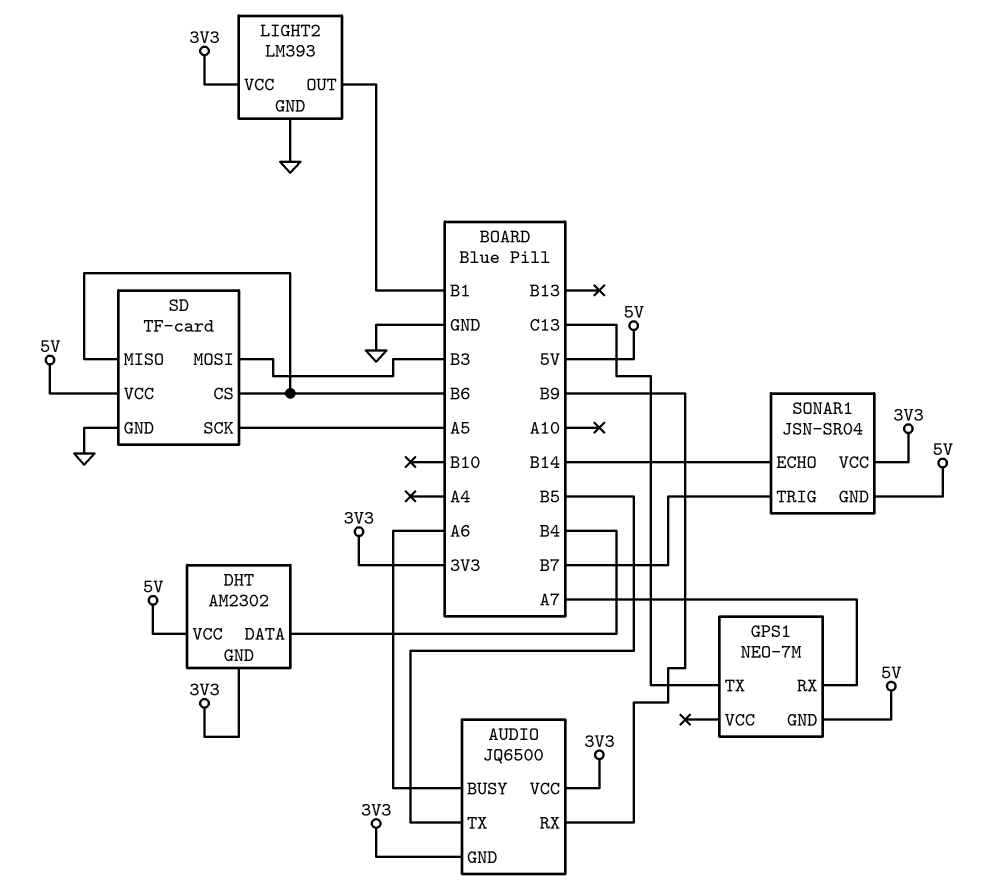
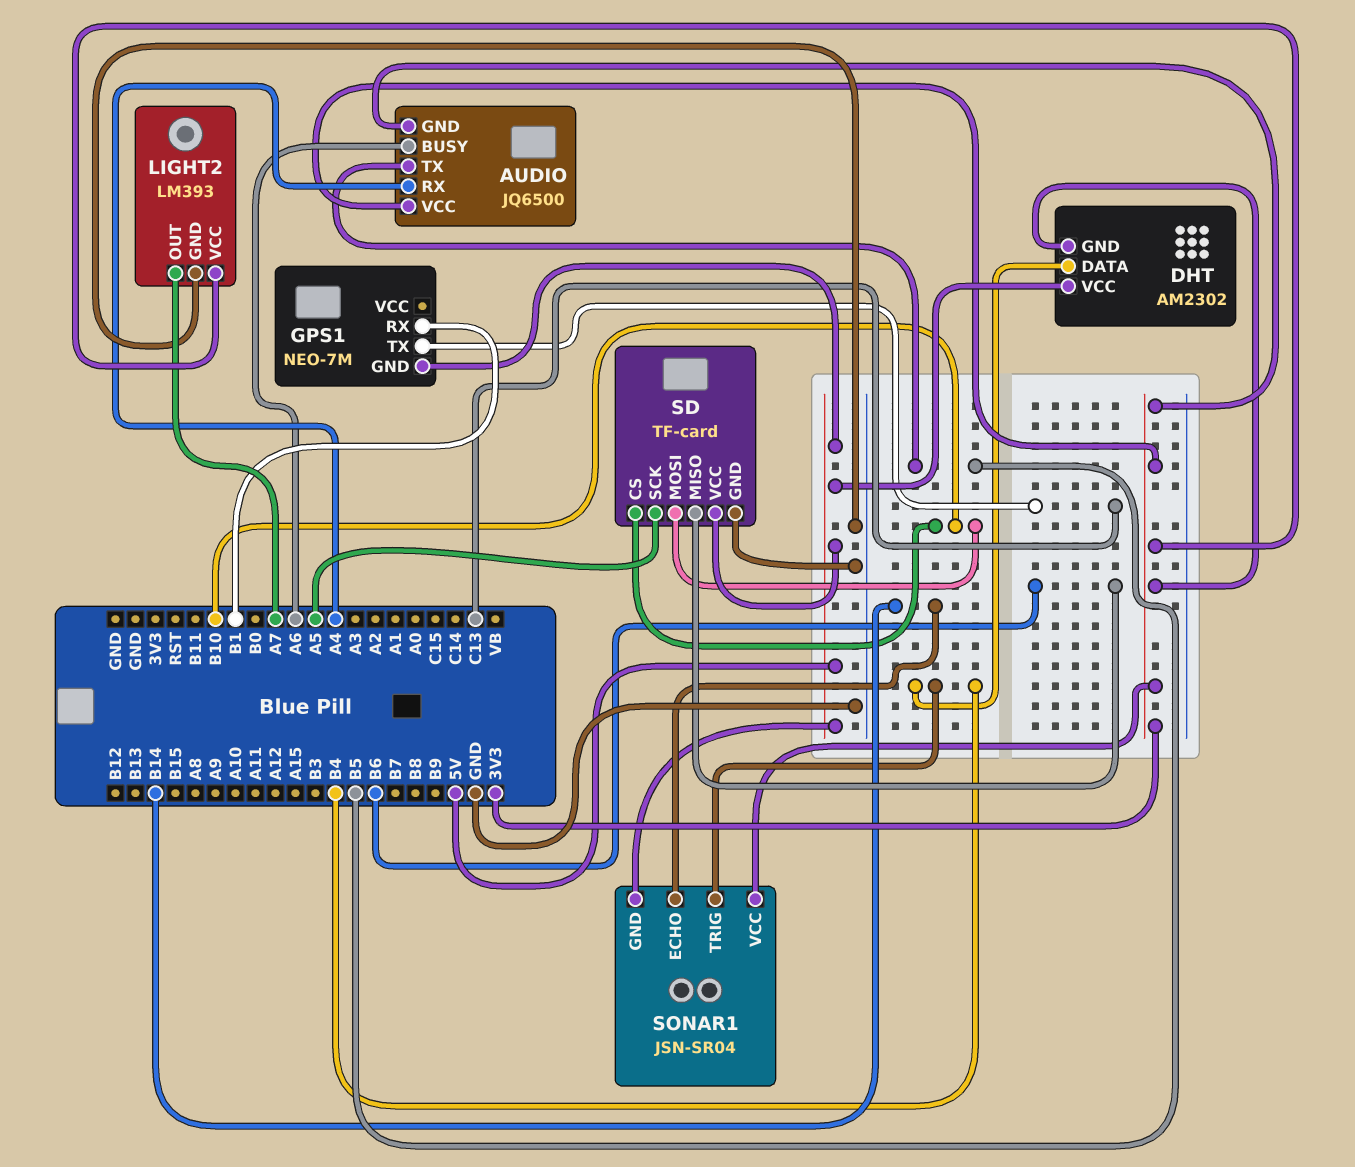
AUDIO pin RX: B9 -> A4
GPS1 pin RX: A7 -> B1
LIGHT2 pin OUT: B1 -> A7
SD pin CS: B6 -> B10
SD pin MOSI: B3 -> B10
SONAR1 pin TRIG: B7 -> B4

